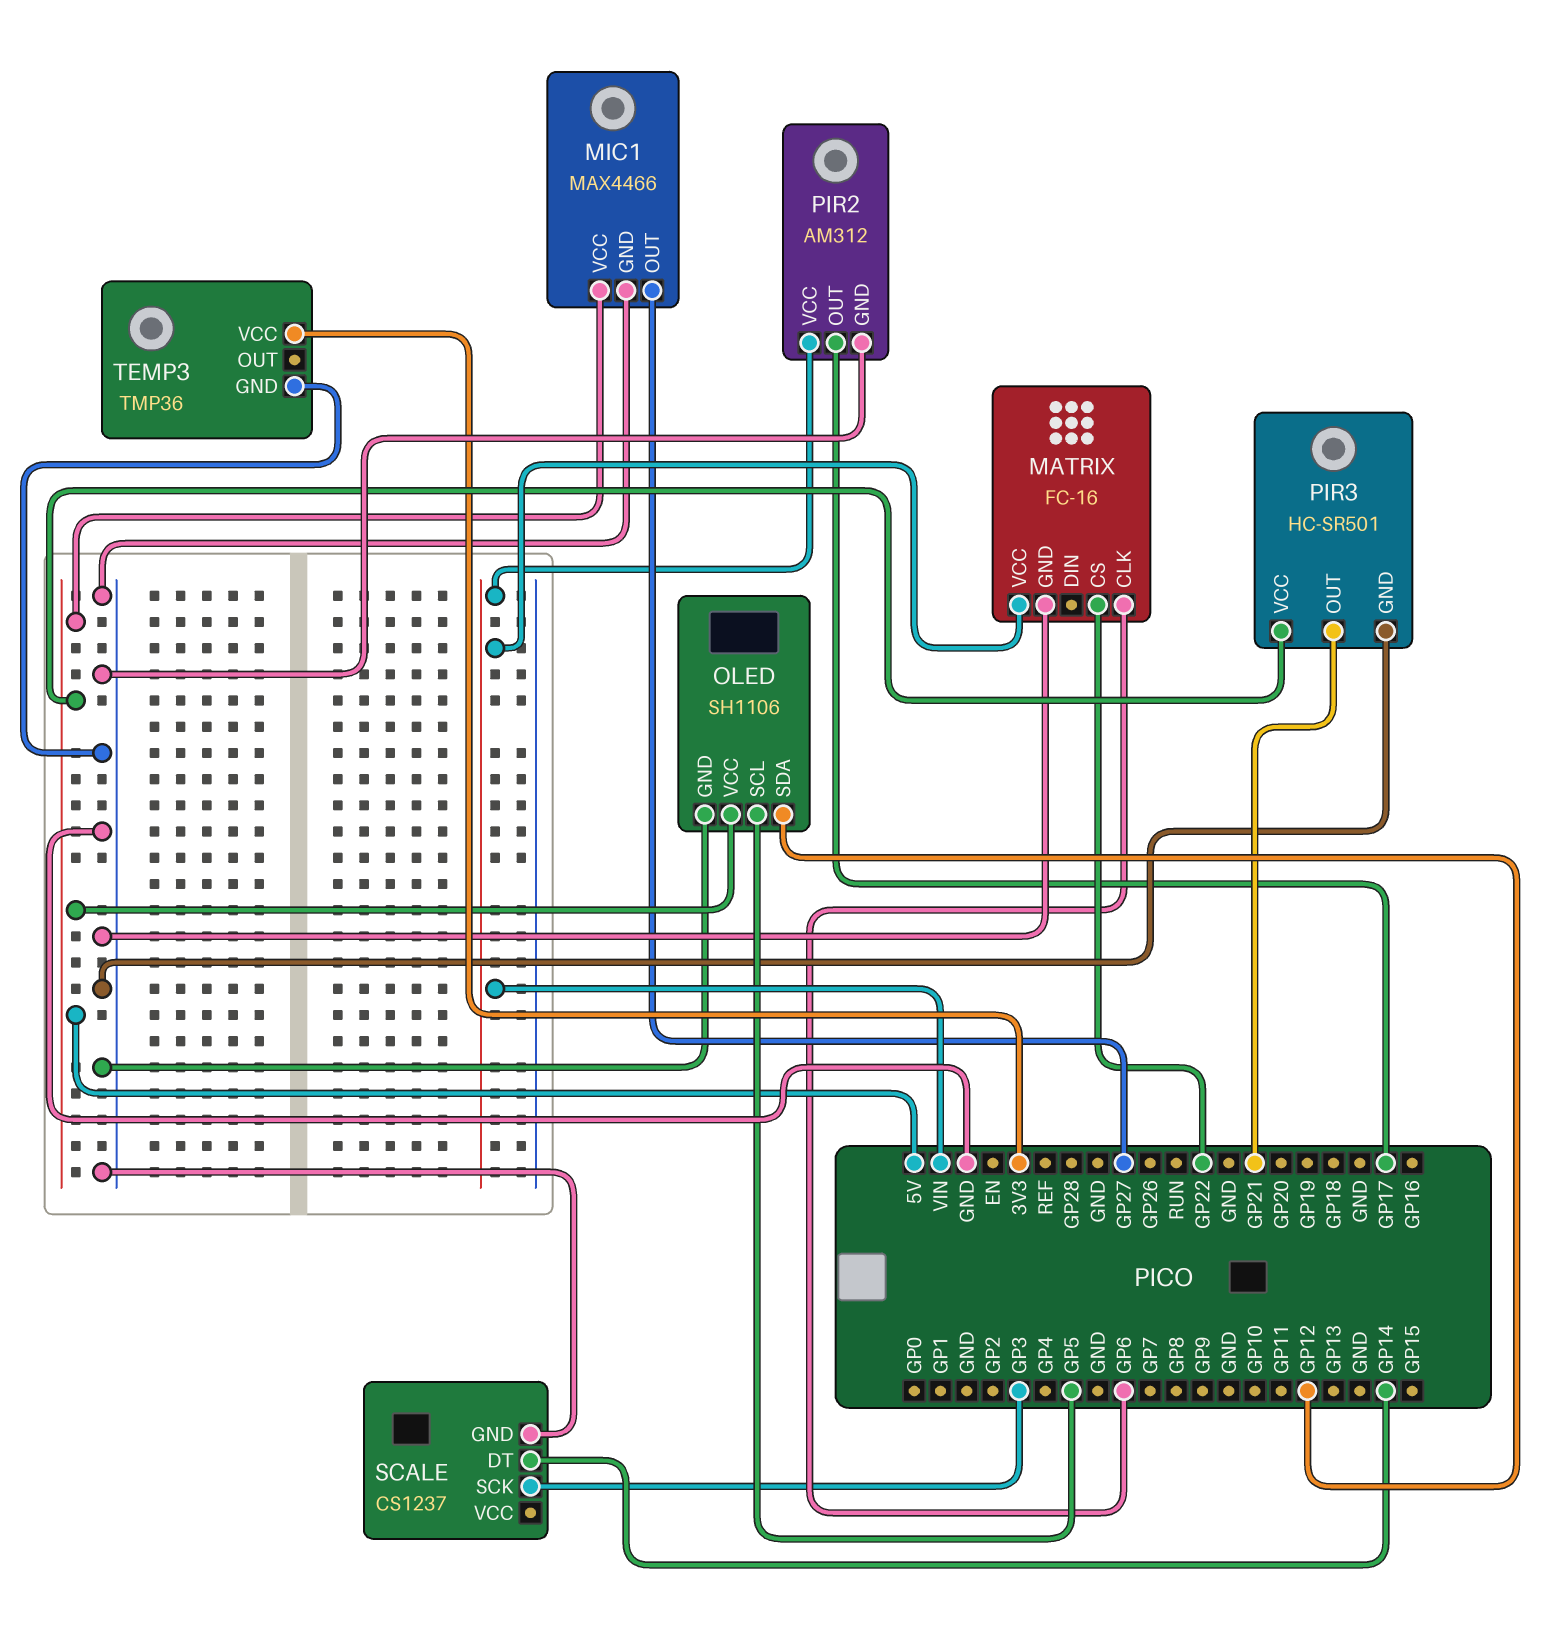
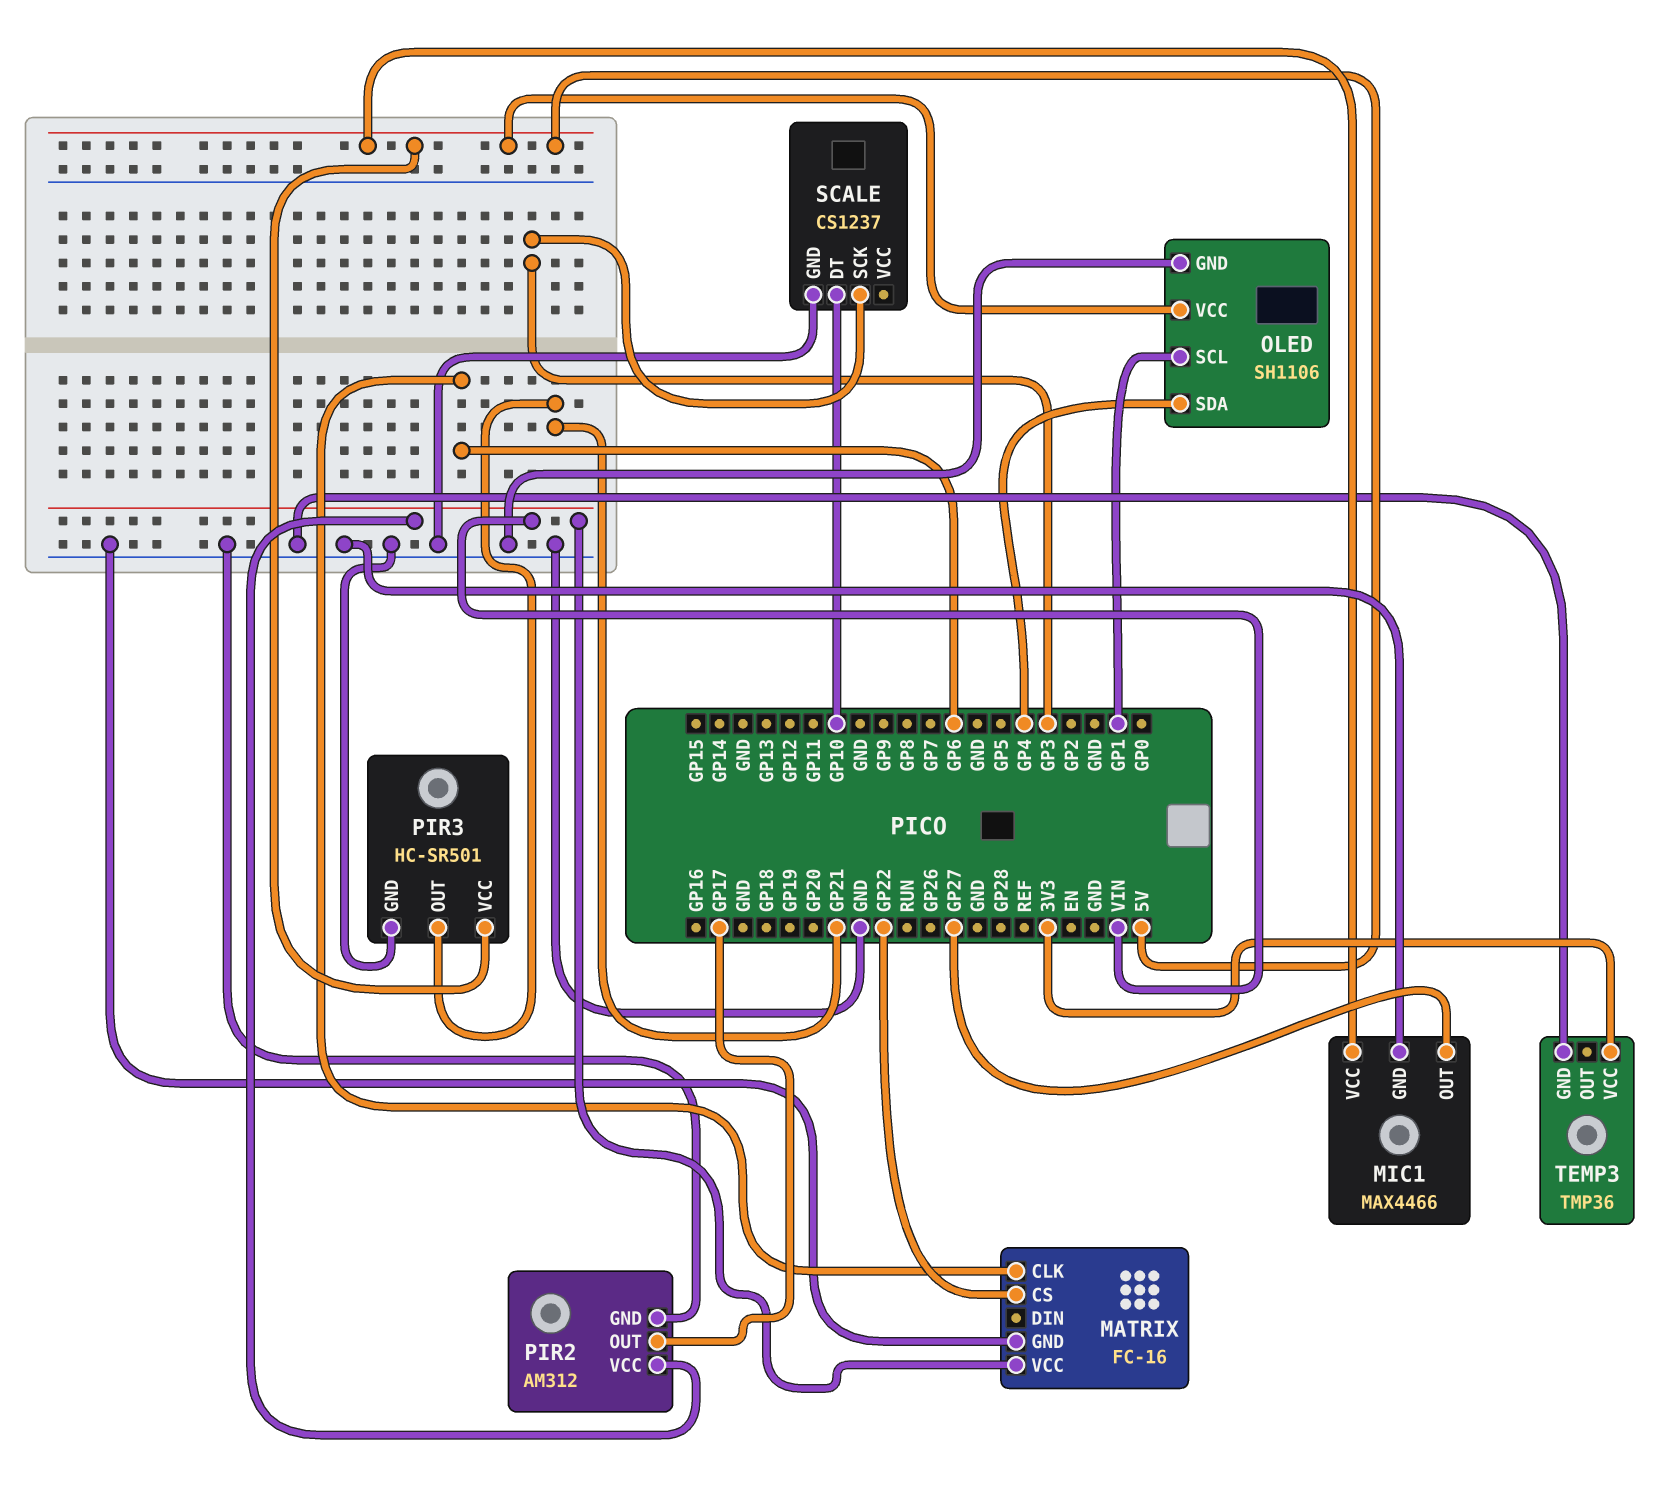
OLED pin SCL: GP5 -> GP1
OLED pin SDA: GP12 -> GP4
SCALE pin DT: GP14 -> GP10

